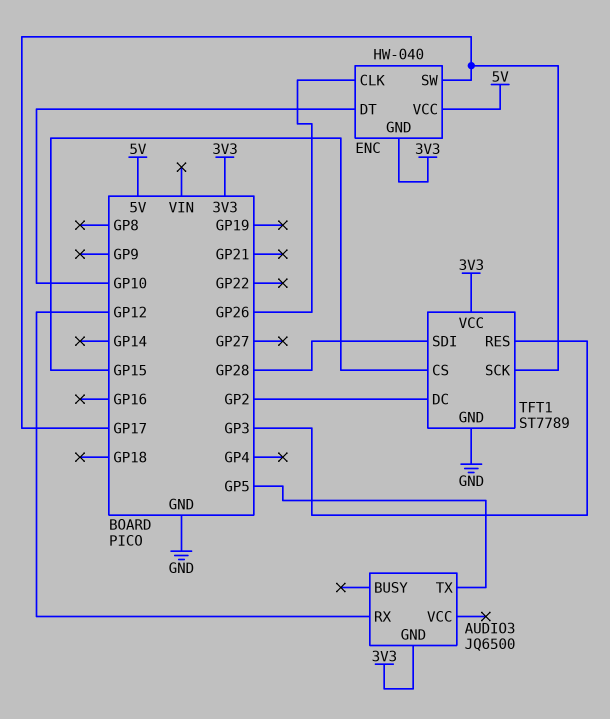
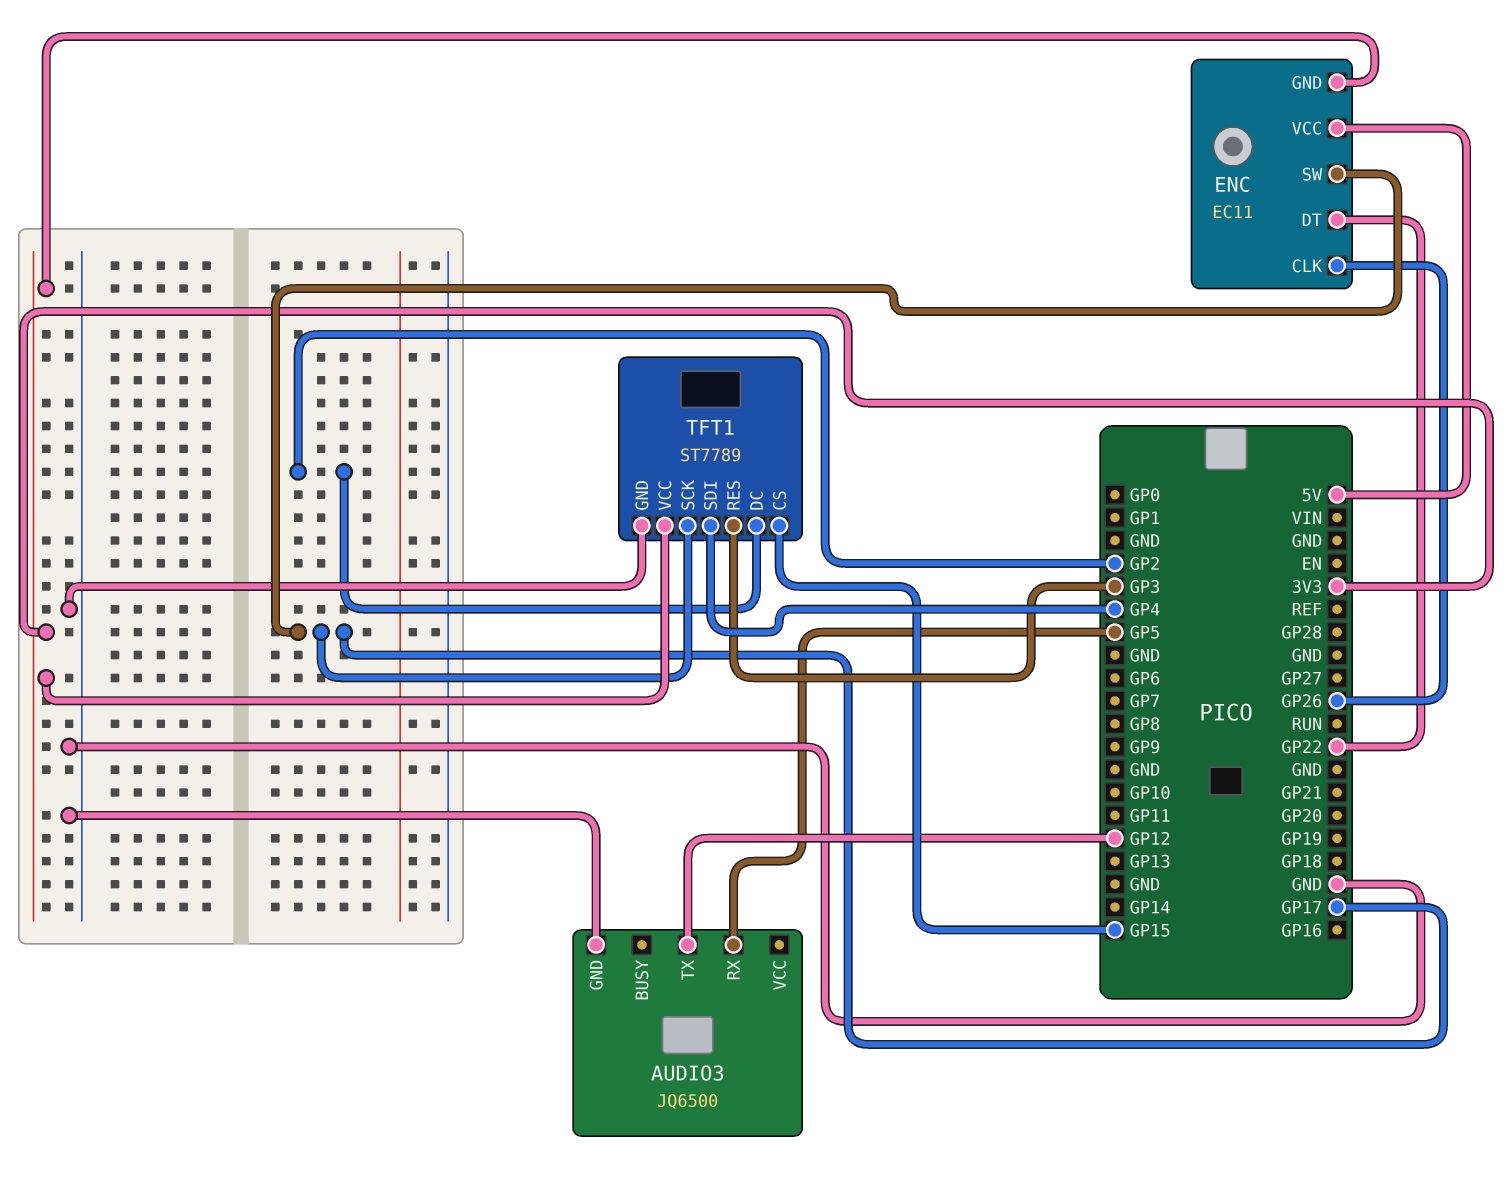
AUDIO3 pin GND: 3V3 -> GND
AUDIO3 pin RX: GP12 -> GP5
AUDIO3 pin TX: GP5 -> GP12
ENC: HW-040 -> EC11
ENC pin DT: GP10 -> GP22
TFT1 pin SDI: GP28 -> GP4

